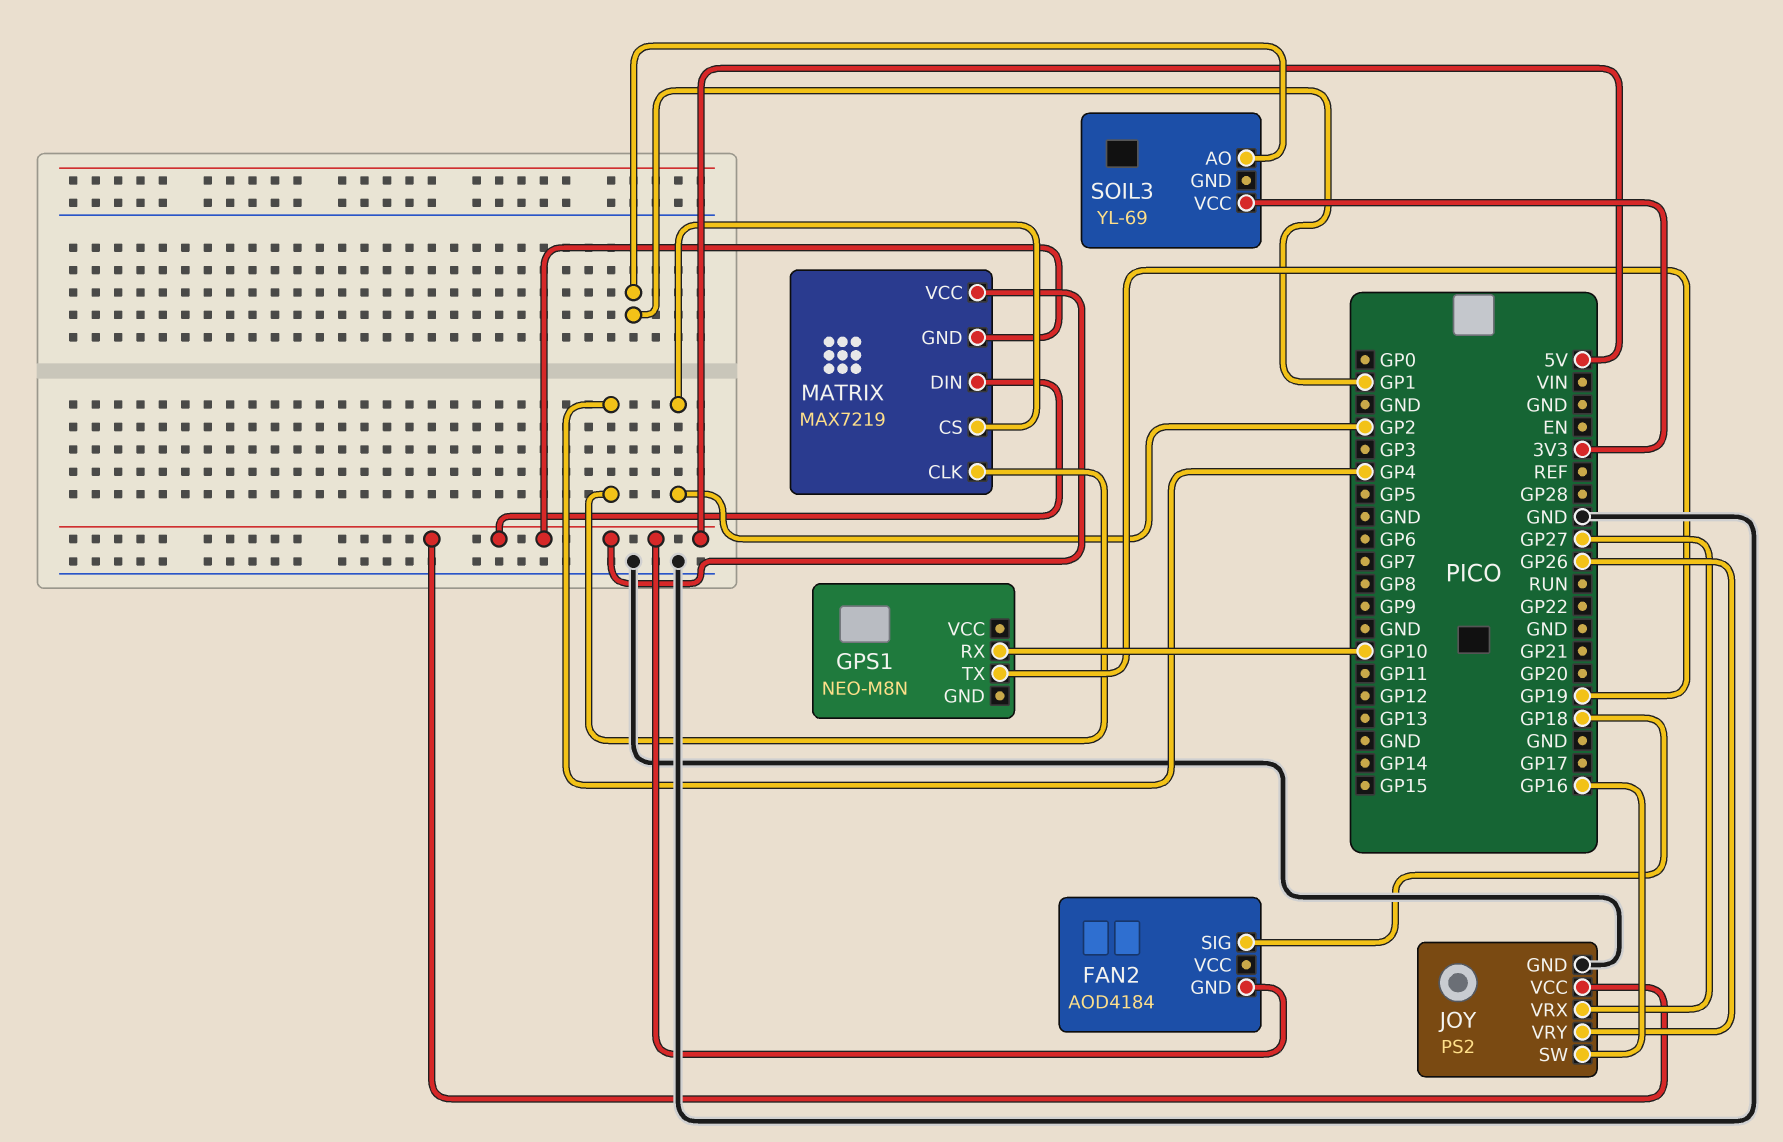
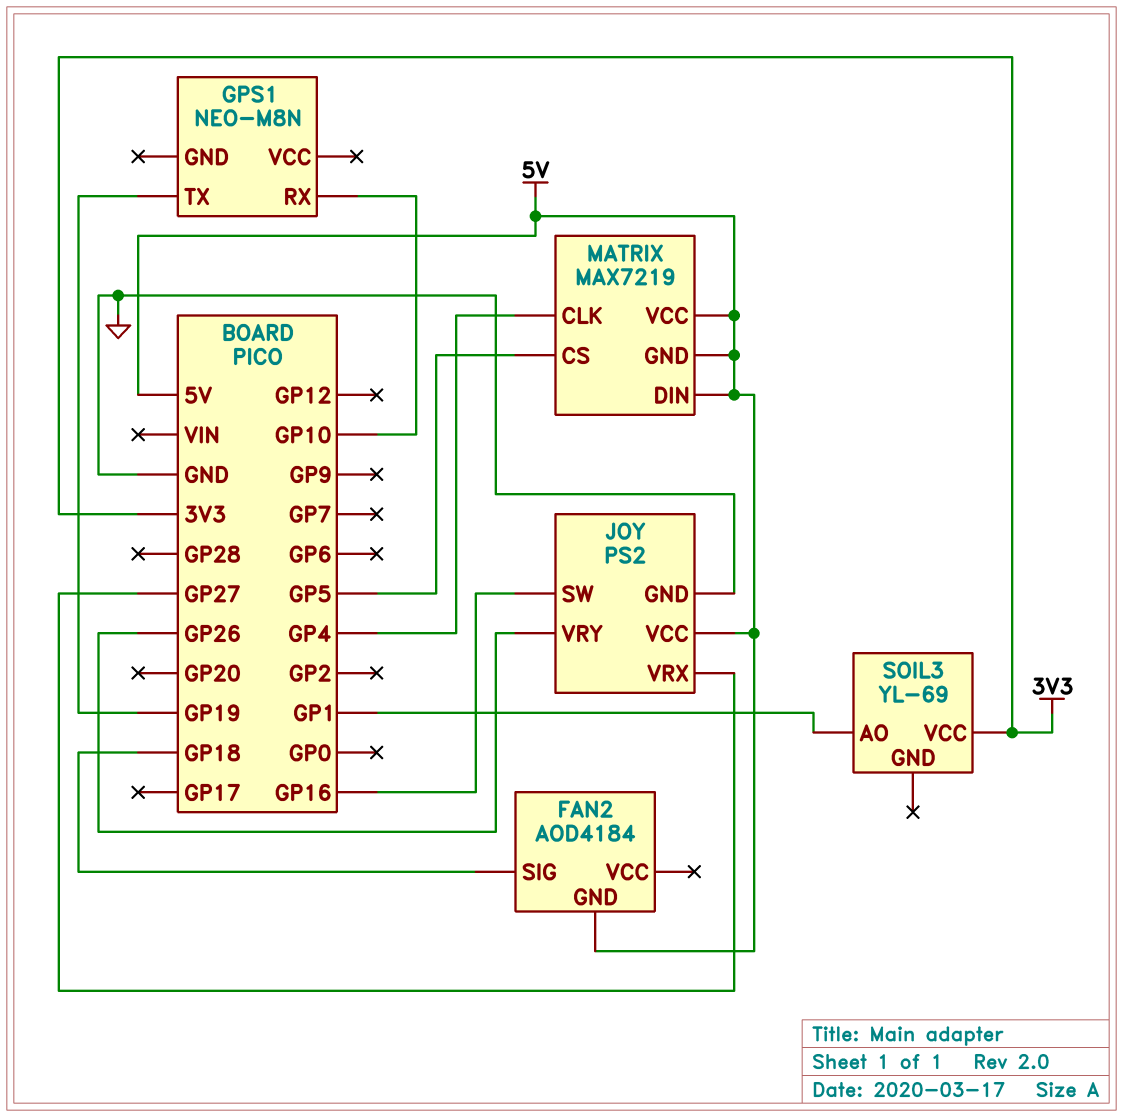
MATRIX pin CS: GP2 -> GP5

